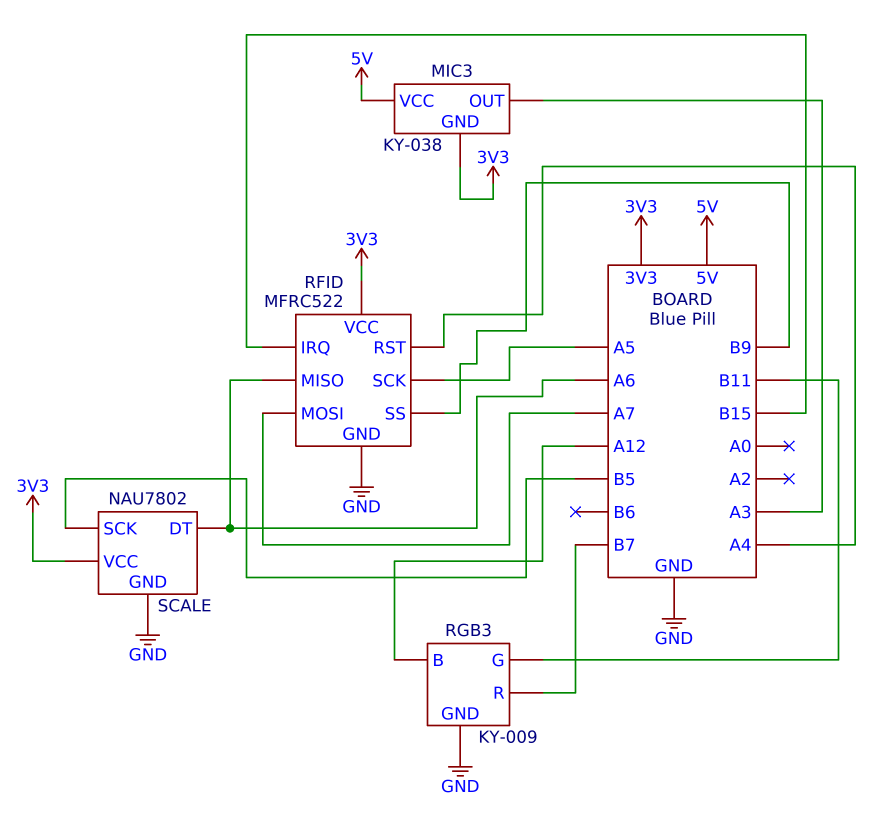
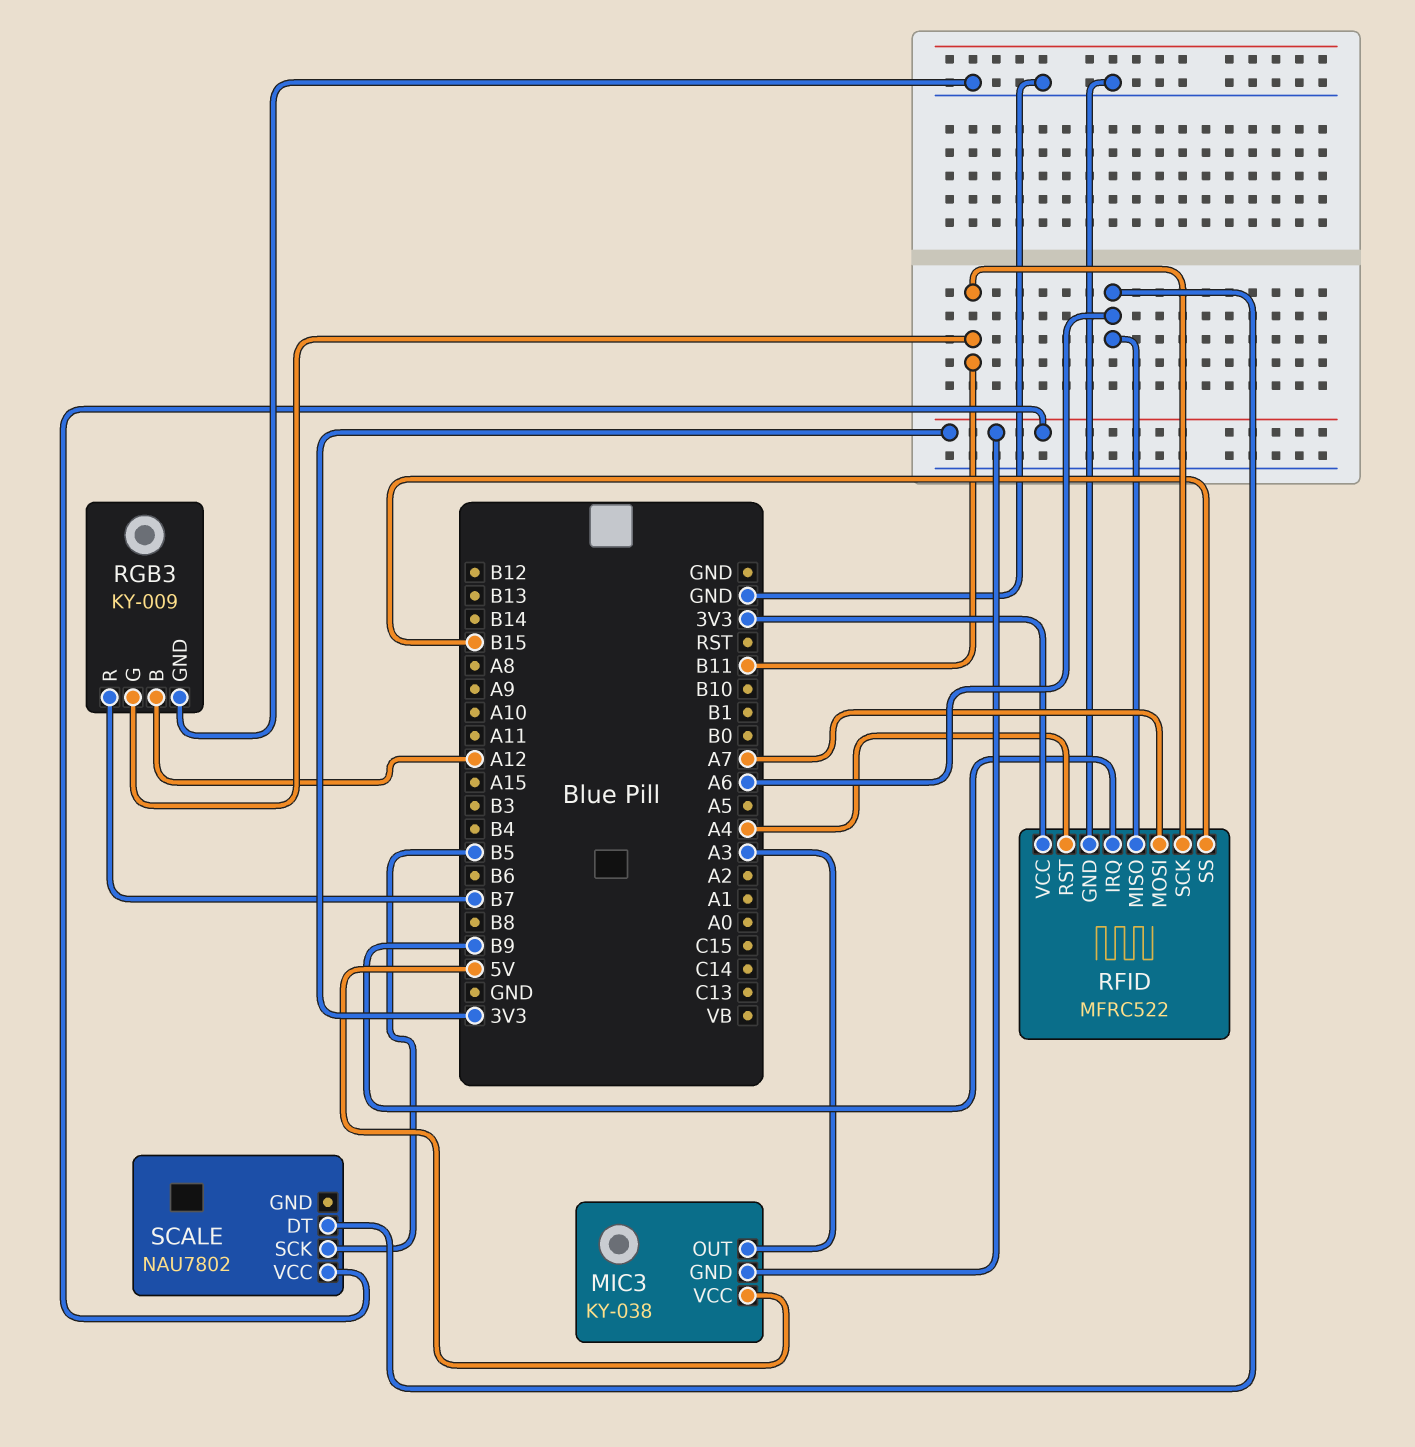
RFID pin IRQ: B15 -> B9
RFID pin SCK: A5 -> B11
RFID pin SS: B9 -> B15
SCALE pin GND: GND -> none

